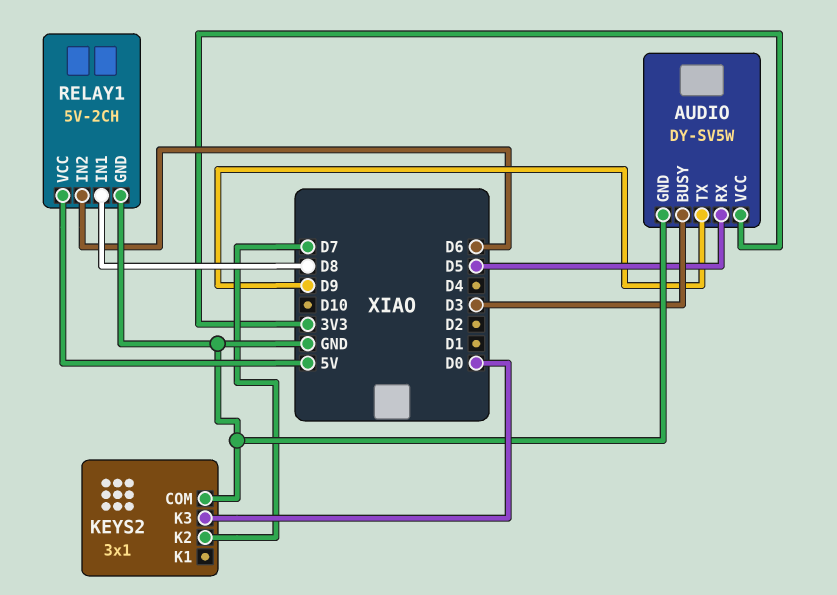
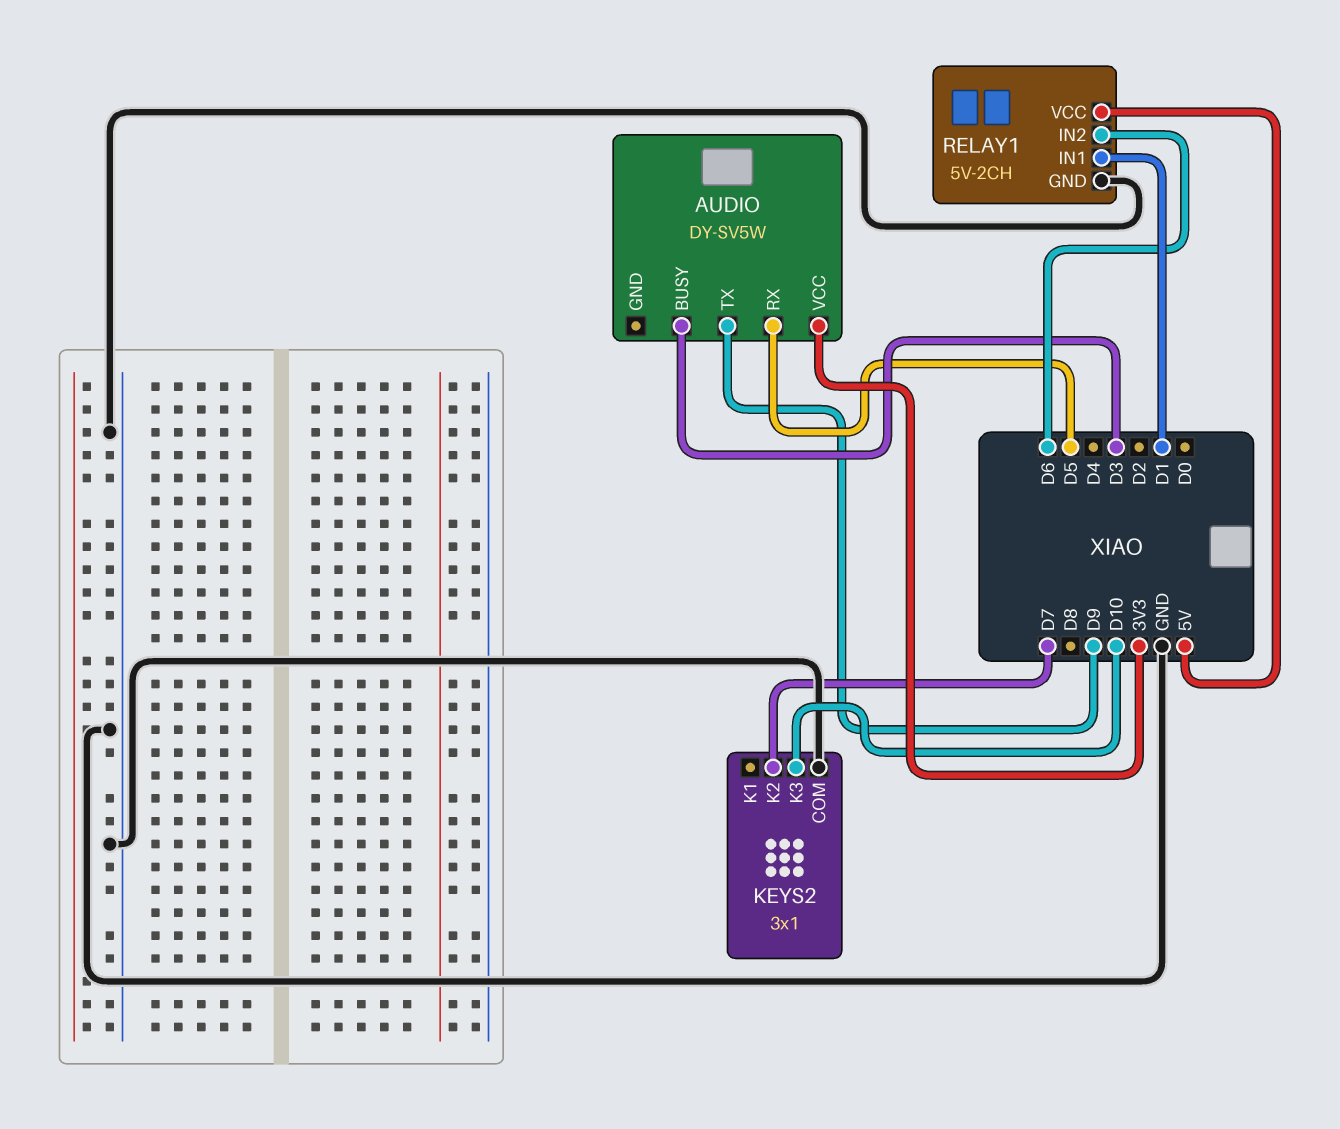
AUDIO pin GND: GND -> none
KEYS2 pin K3: D0 -> D10
RELAY1 pin IN1: D8 -> D1

